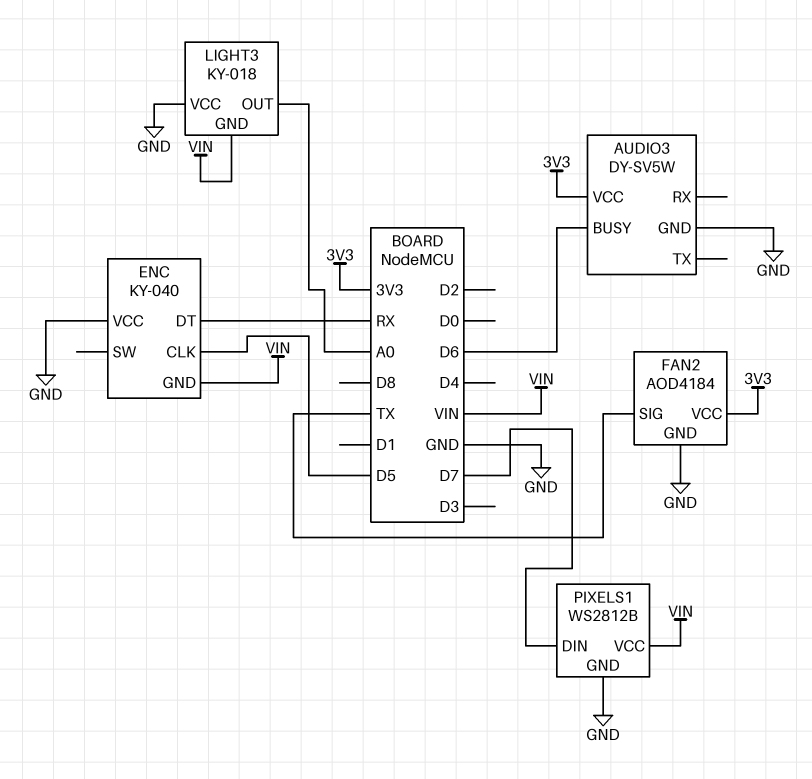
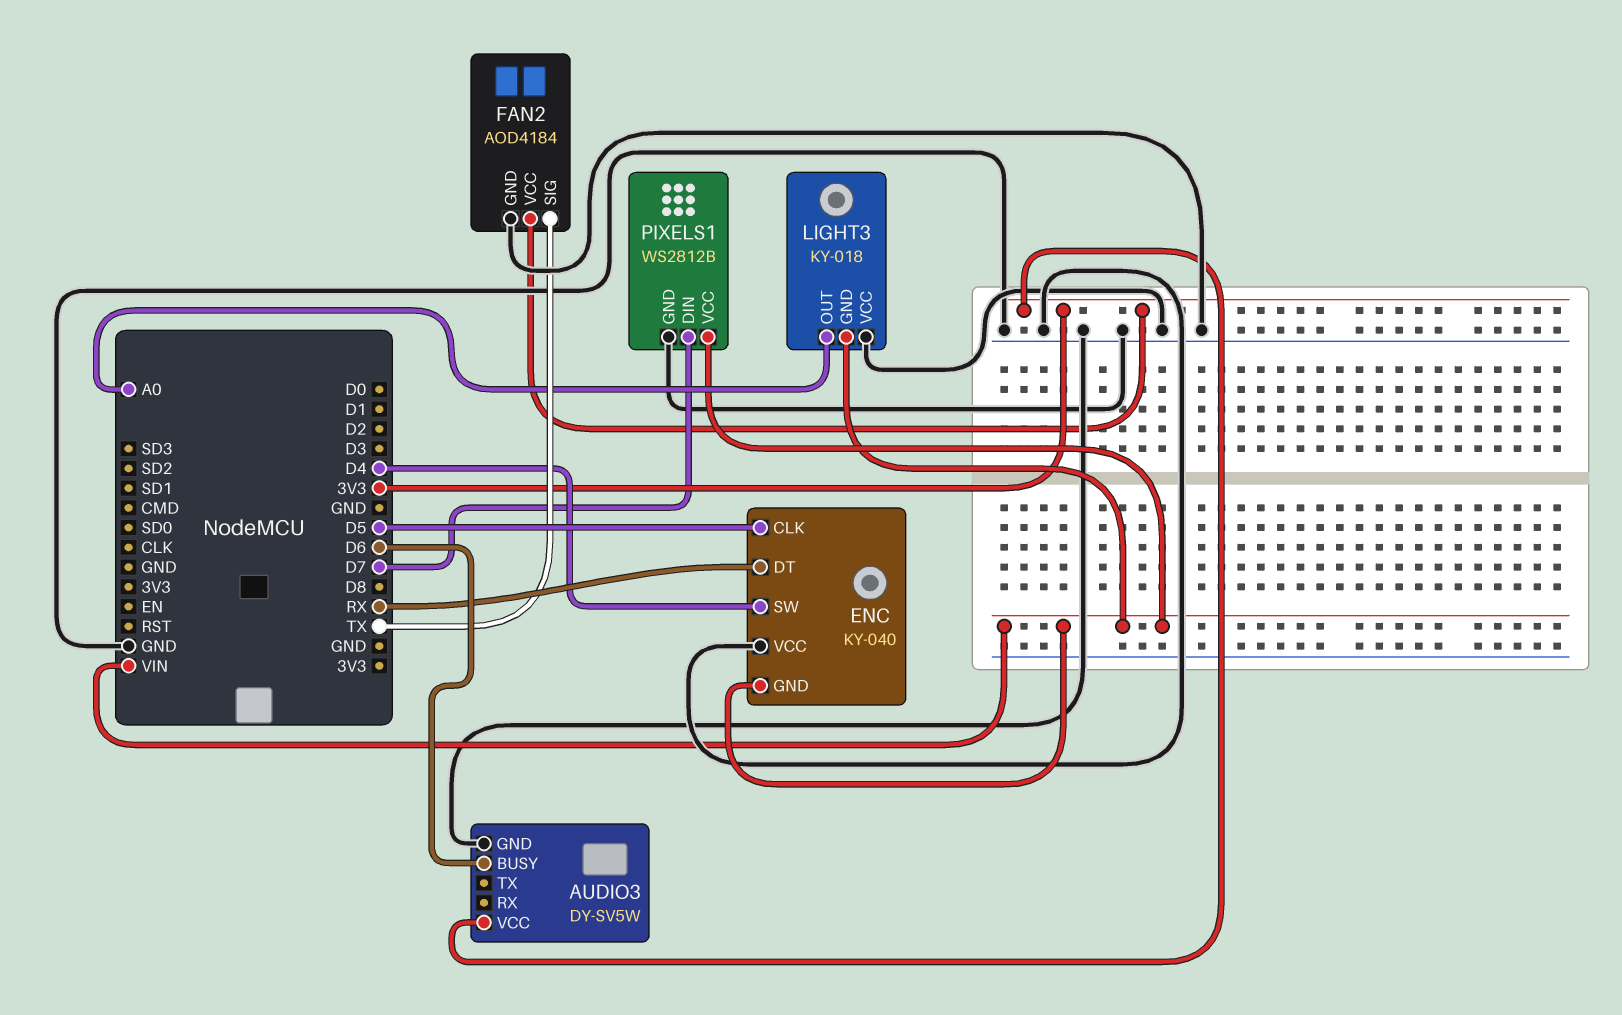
ENC pin SW: none -> D4

